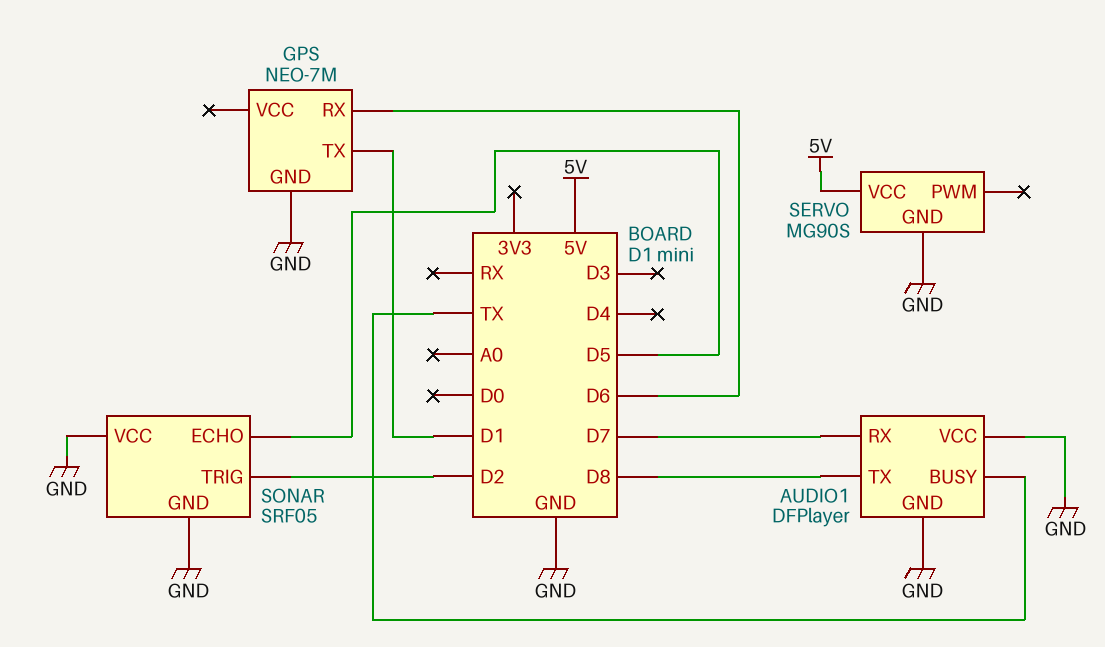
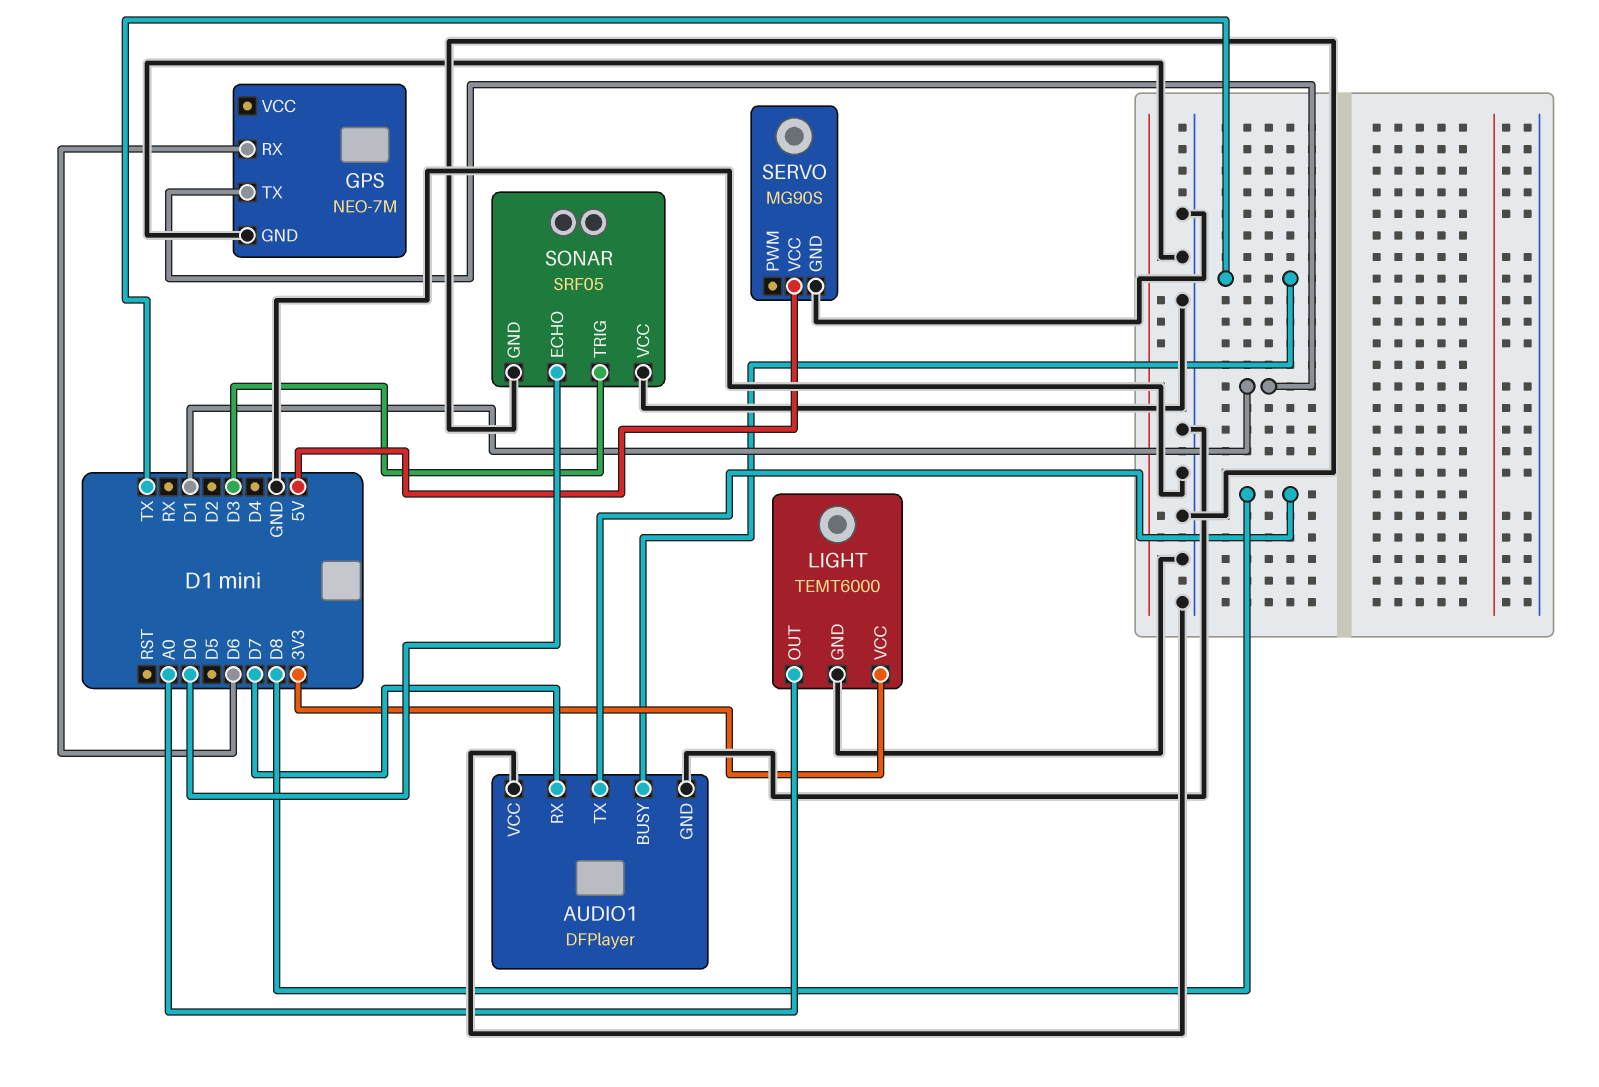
LIGHT: none -> TEMT6000
LIGHT pin GND: none -> GND
LIGHT pin OUT: none -> A0
LIGHT pin VCC: none -> 3V3
SONAR pin ECHO: D5 -> D0
SONAR pin TRIG: D2 -> D3

